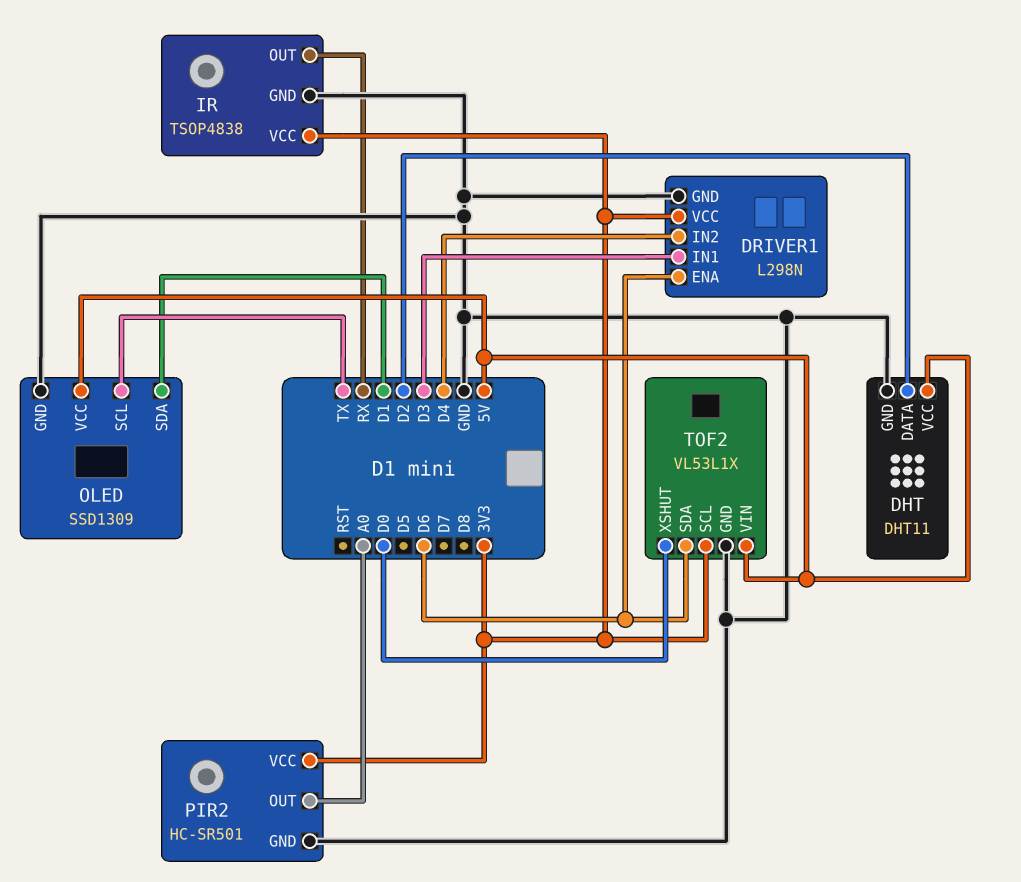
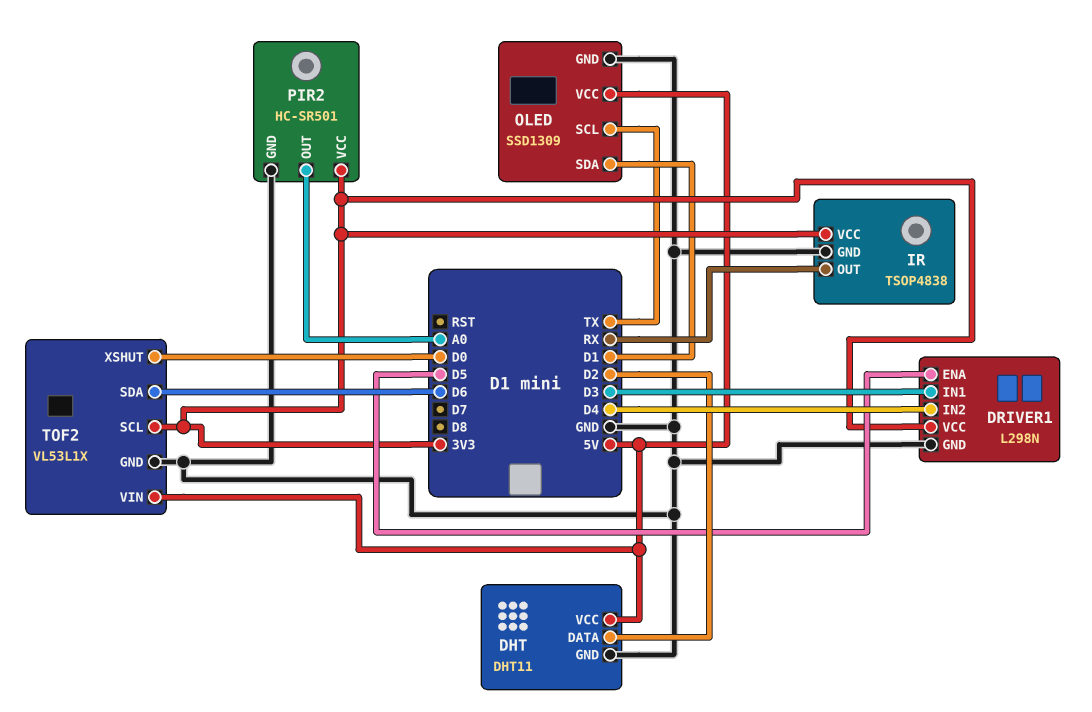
DRIVER1 pin ENA: D6 -> D5

